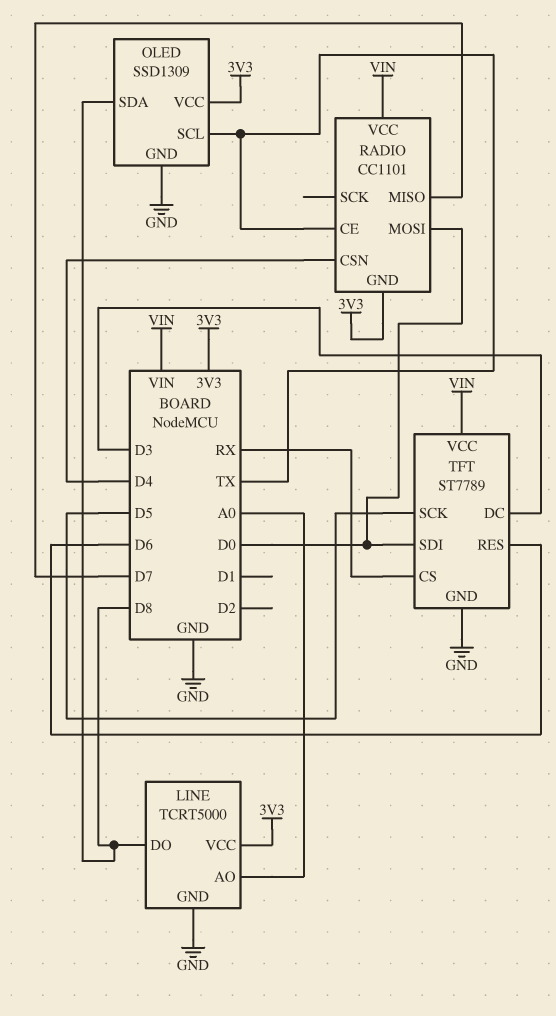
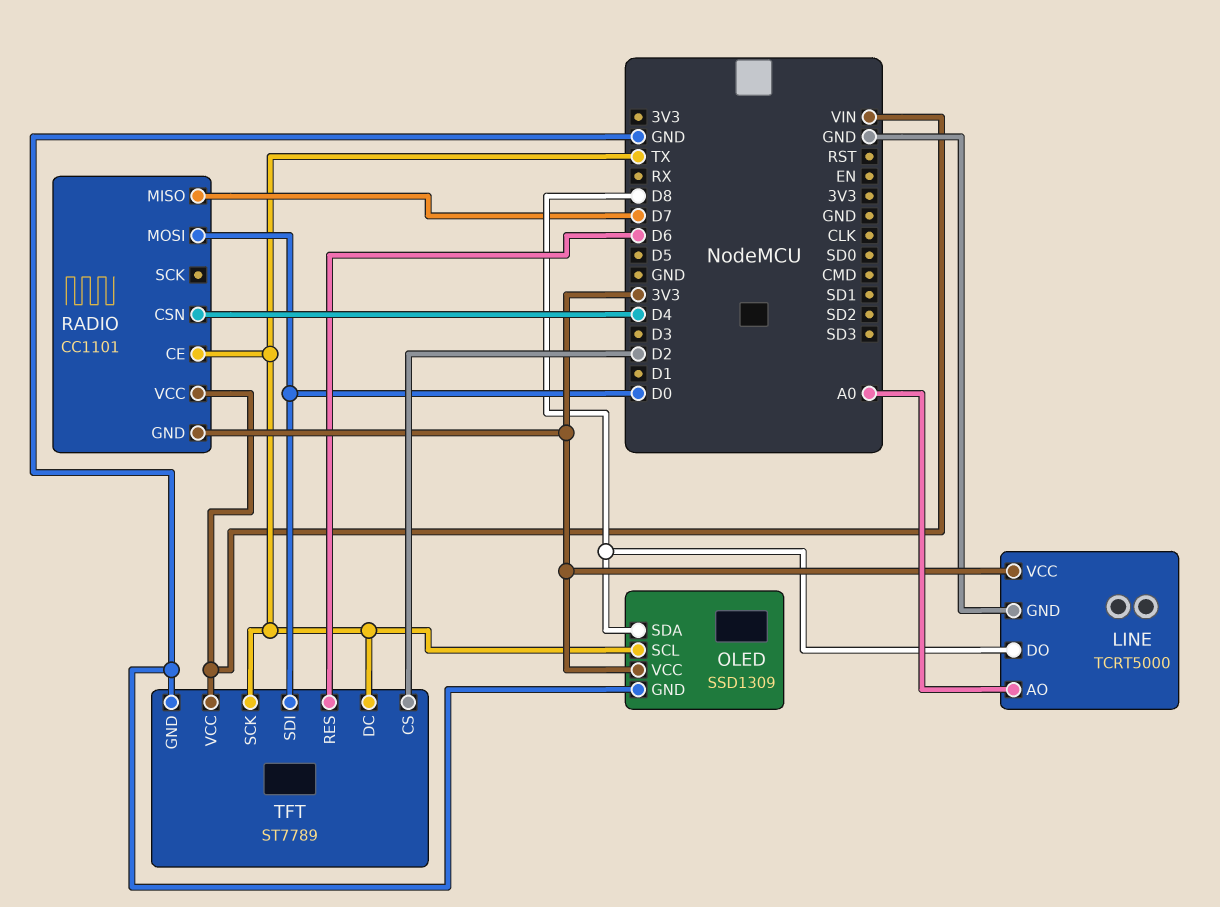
TFT pin CS: RX -> D2
TFT pin DC: D3 -> TX
TFT pin SCK: D5 -> TX

